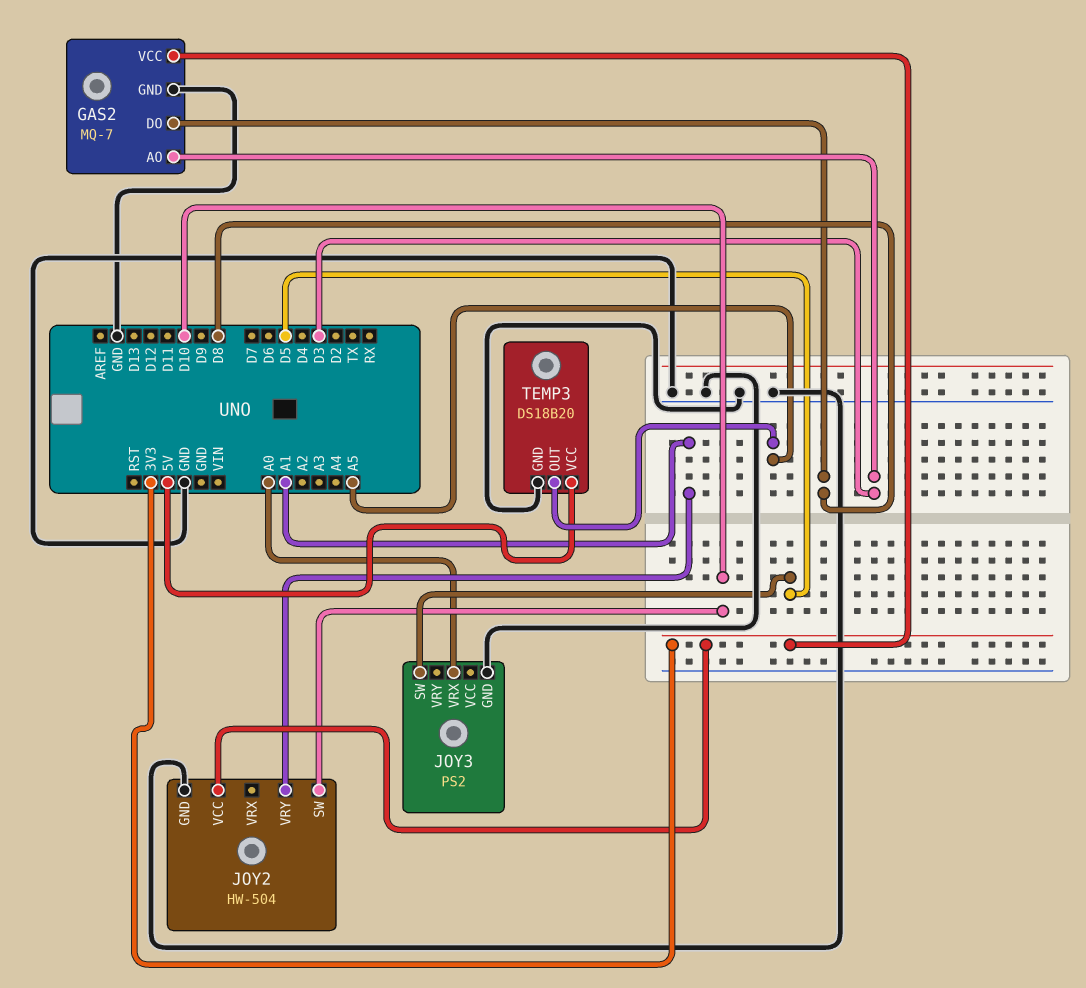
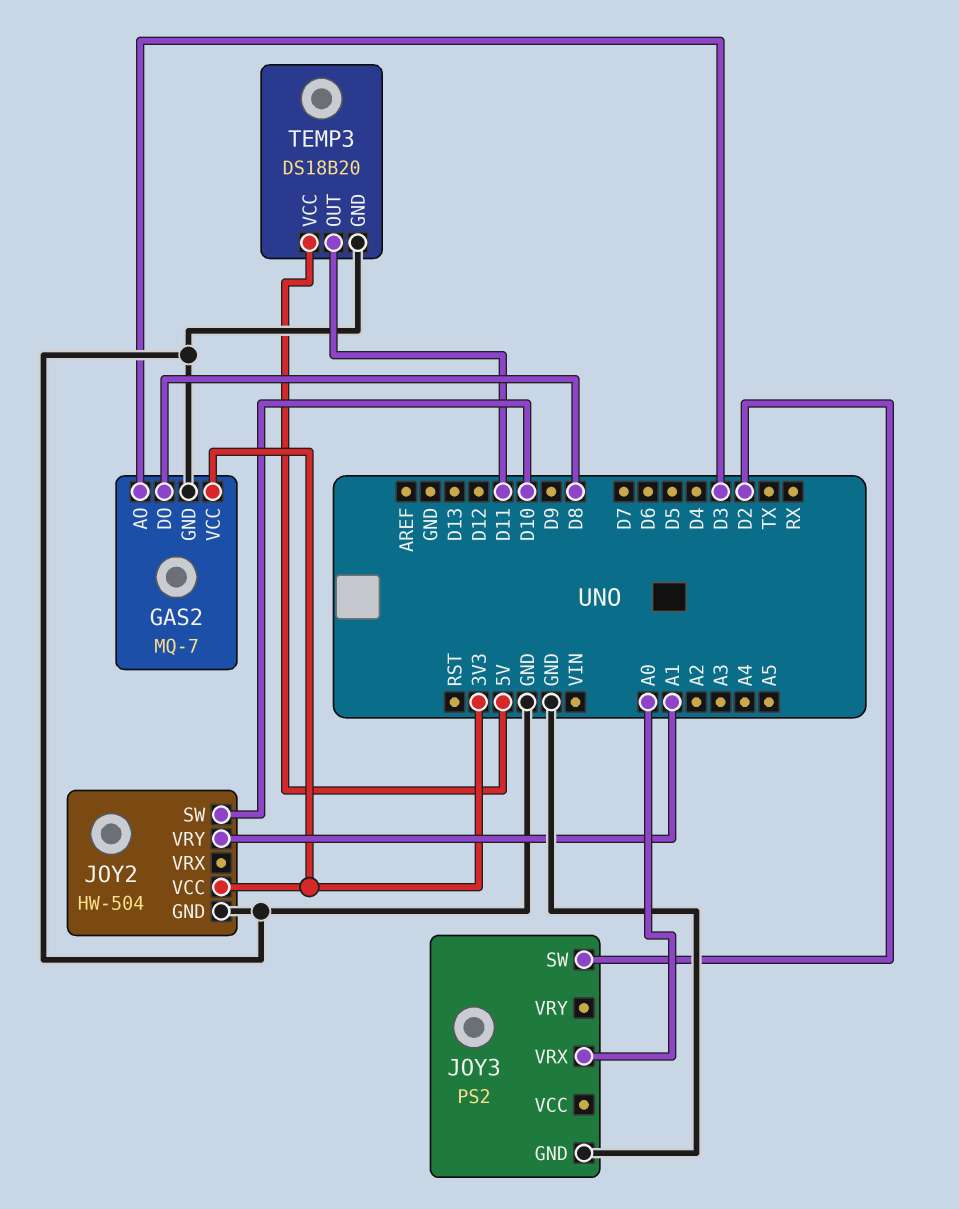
JOY3 pin SW: D5 -> D2
TEMP3 pin OUT: A5 -> D11

